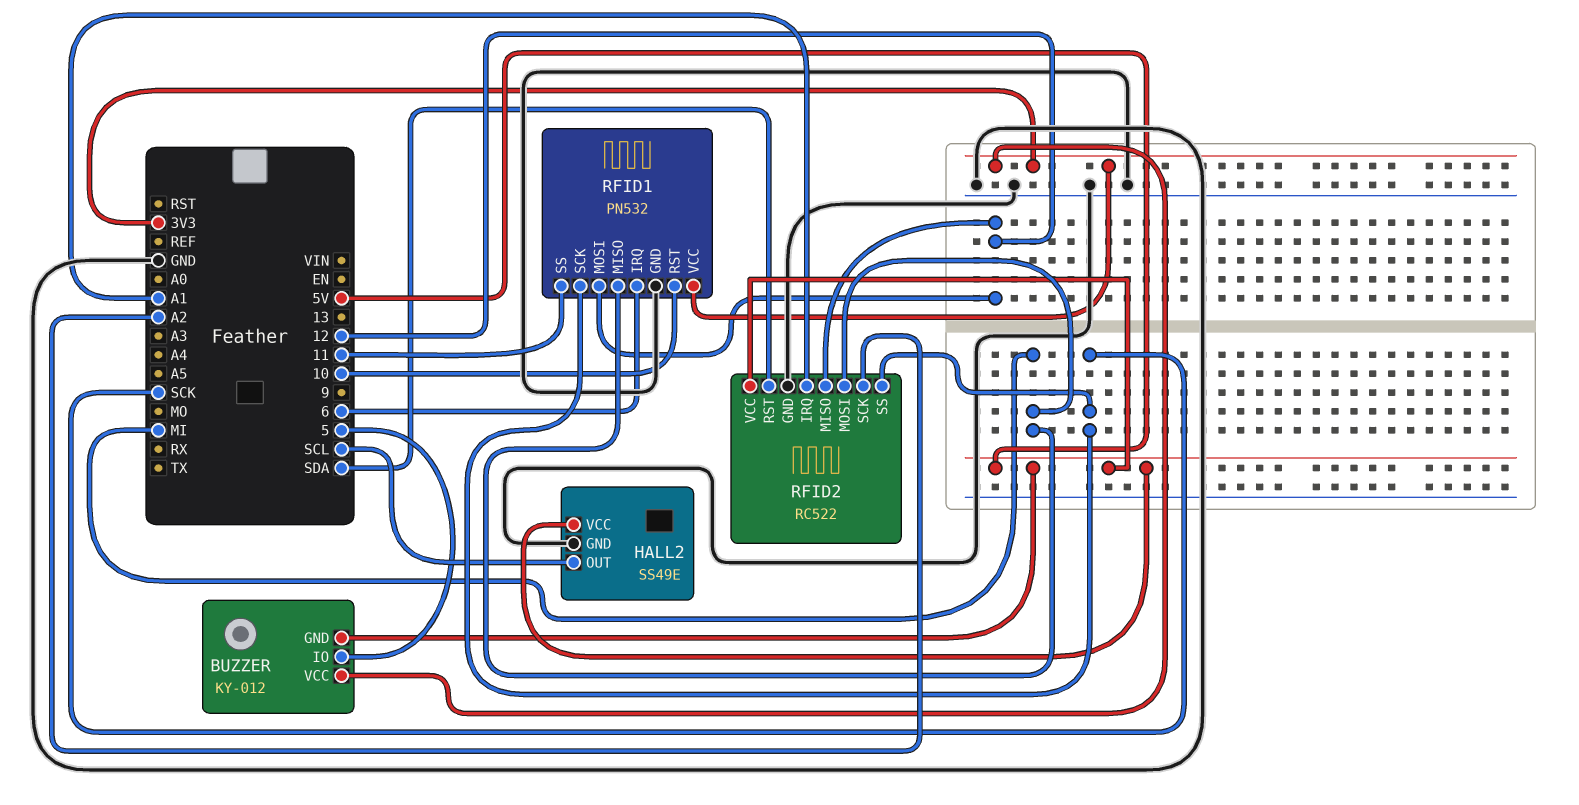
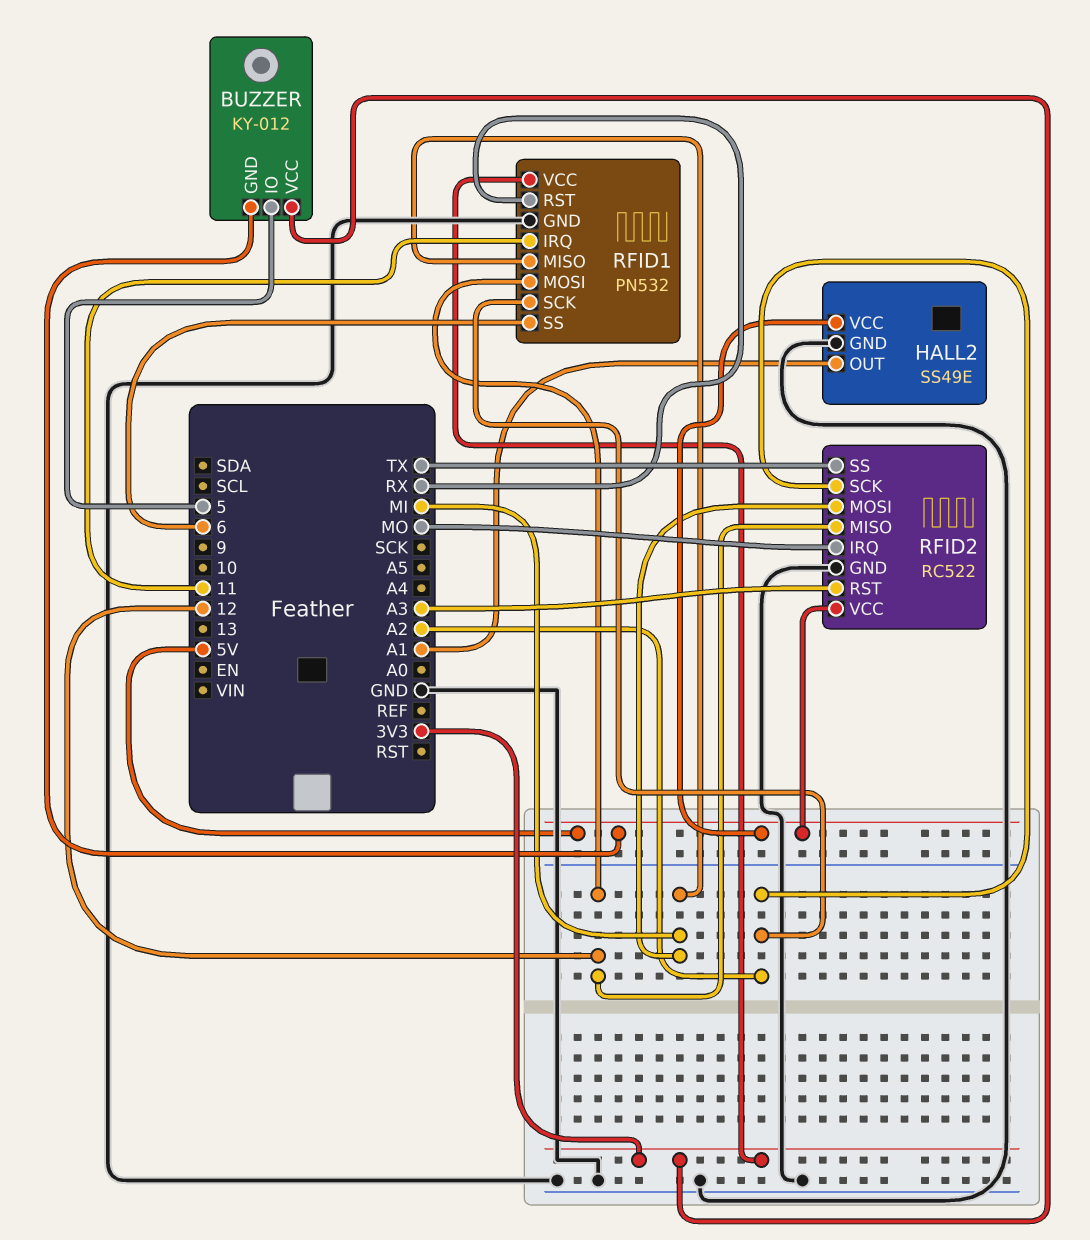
HALL2 pin OUT: SCL -> A1
RFID1 pin IRQ: 6 -> 11
RFID1 pin RST: 10 -> RX
RFID1 pin SCK: SCK -> A2
RFID1 pin SS: 11 -> 6
RFID2 pin IRQ: A1 -> MO
RFID2 pin RST: SDA -> A3
RFID2 pin SS: SCK -> TX

